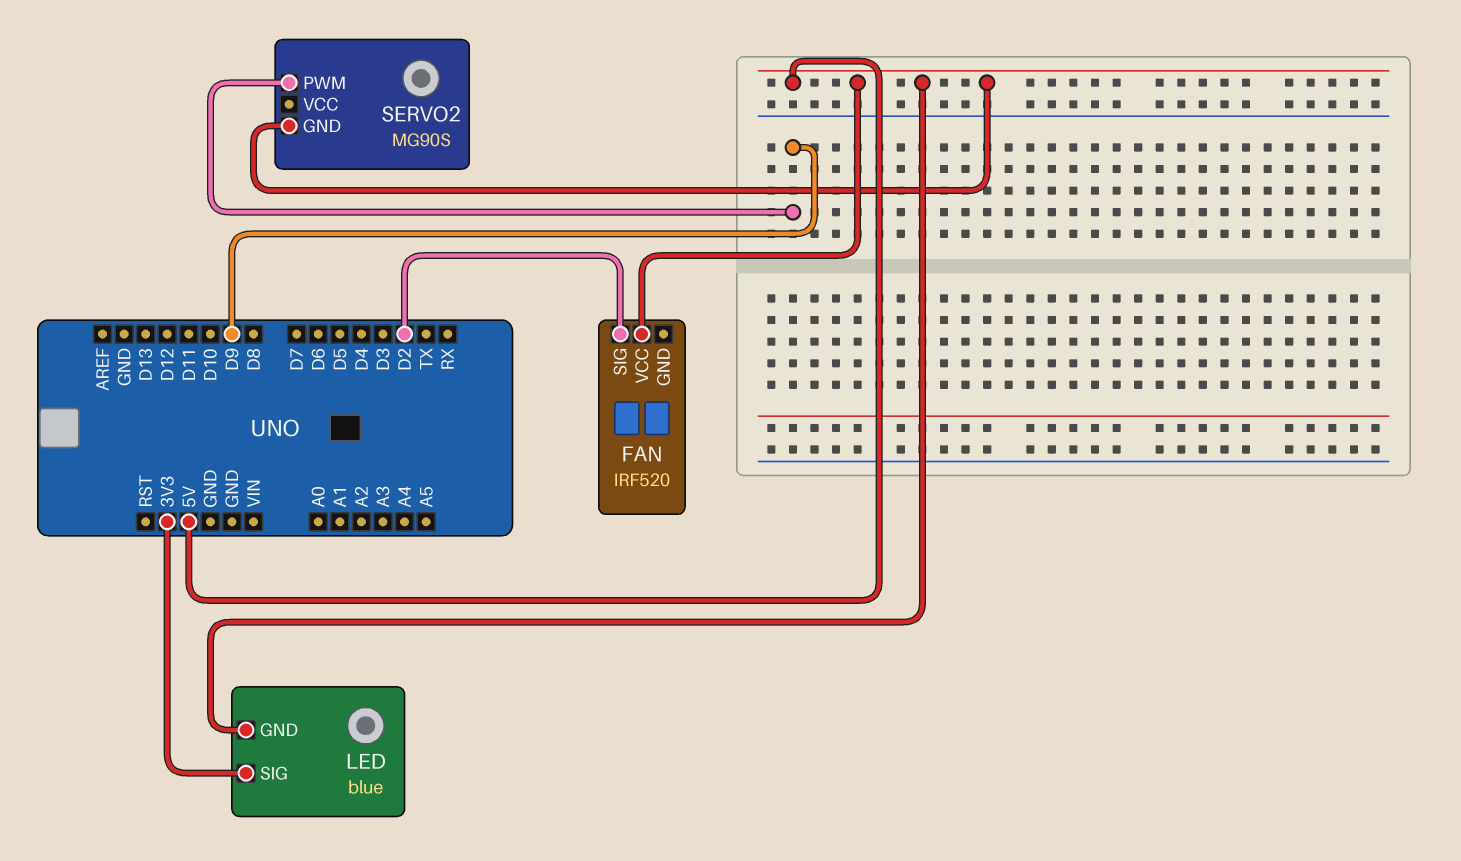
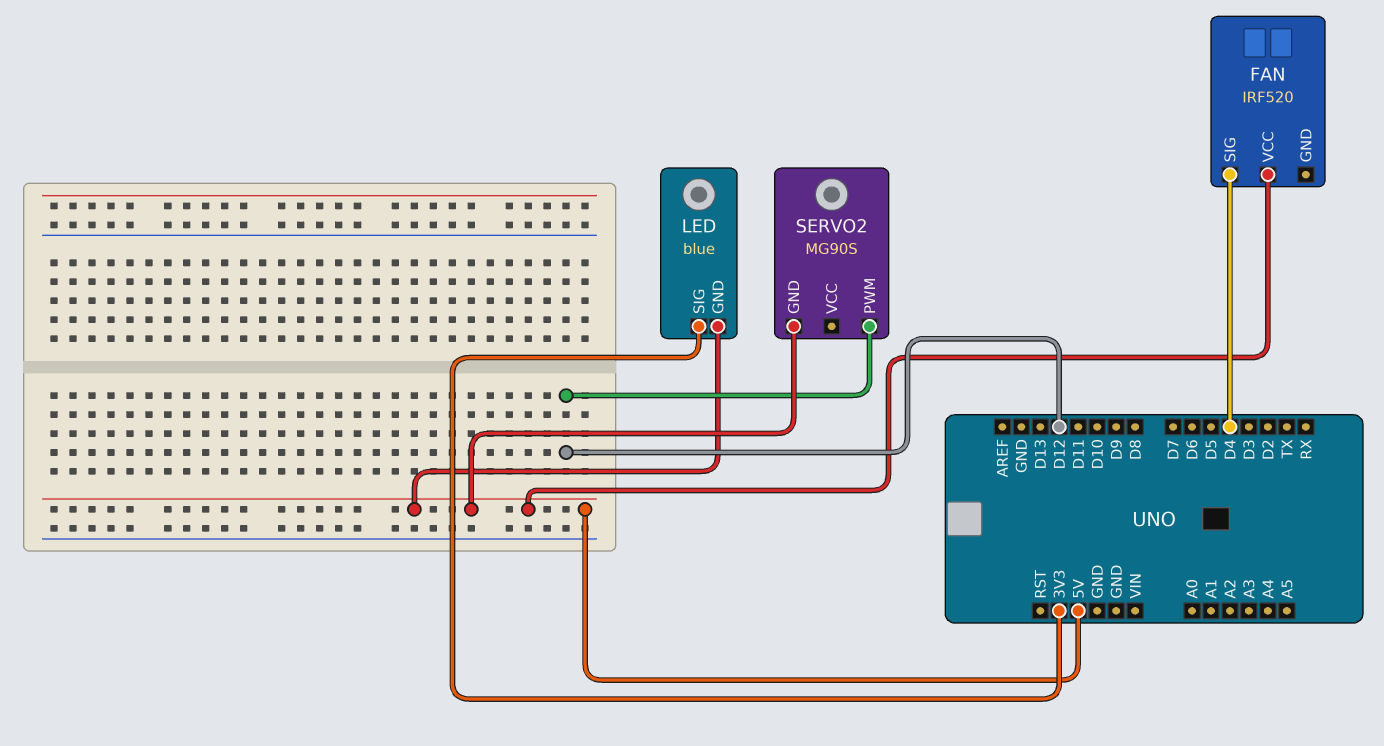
FAN pin SIG: D2 -> D4
SERVO2 pin PWM: D9 -> D12

